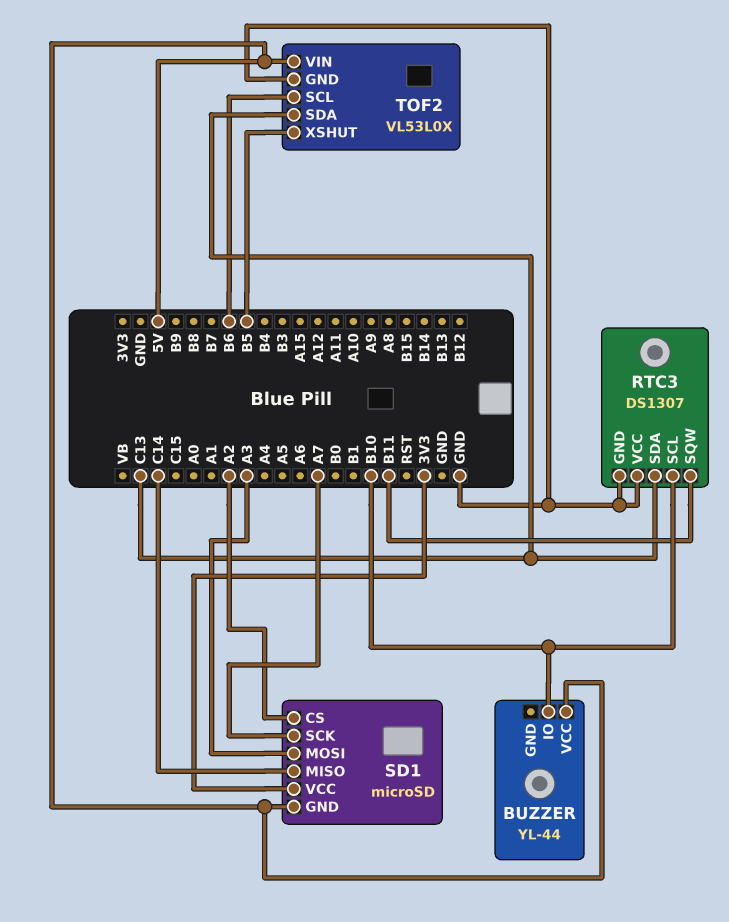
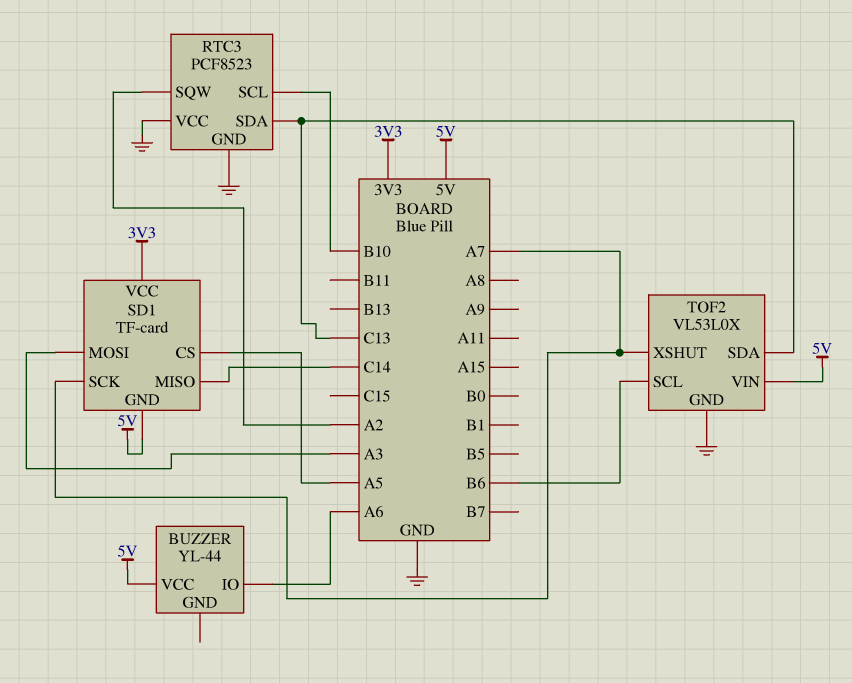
BUZZER pin IO: B10 -> A6
RTC3: DS1307 -> PCF8523
RTC3 pin SQW: B11 -> A2
SD1: microSD -> TF-card
SD1 pin CS: A2 -> A5
TOF2 pin XSHUT: B5 -> A7

